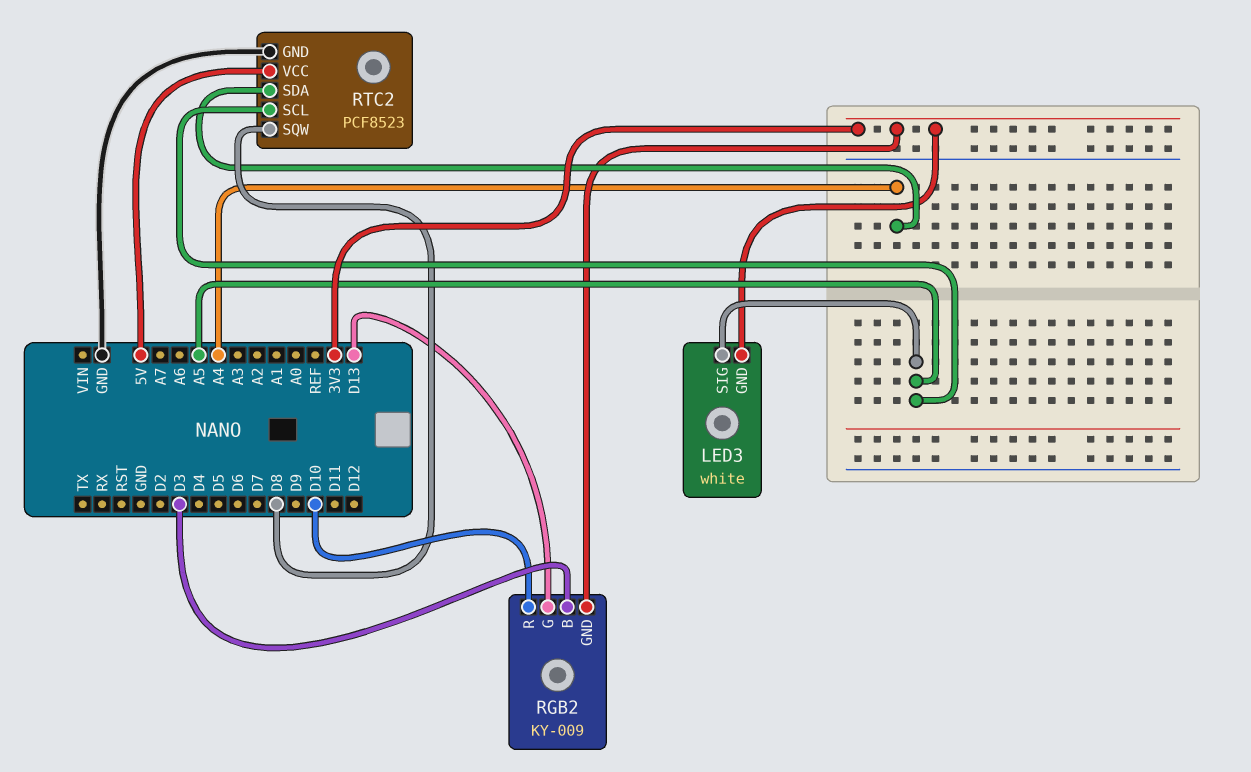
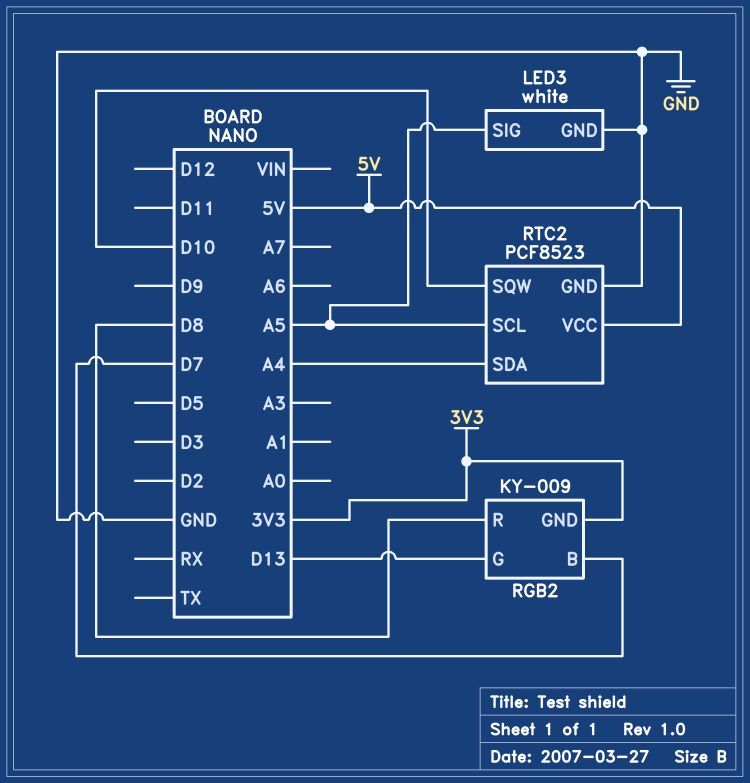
LED3 pin GND: 3V3 -> GND
RGB2 pin B: D3 -> D7
RGB2 pin R: D10 -> D8
RTC2 pin SQW: D8 -> D10

